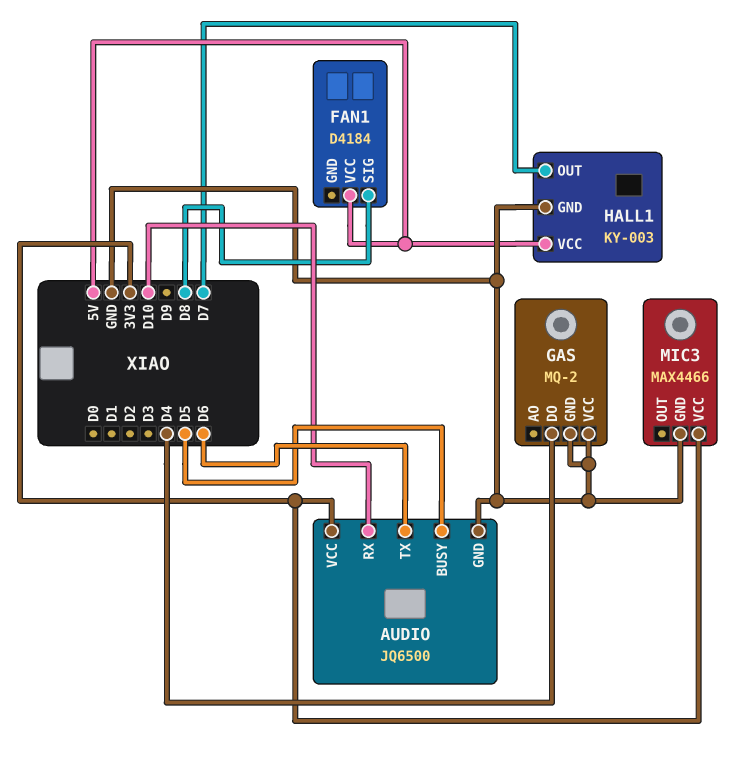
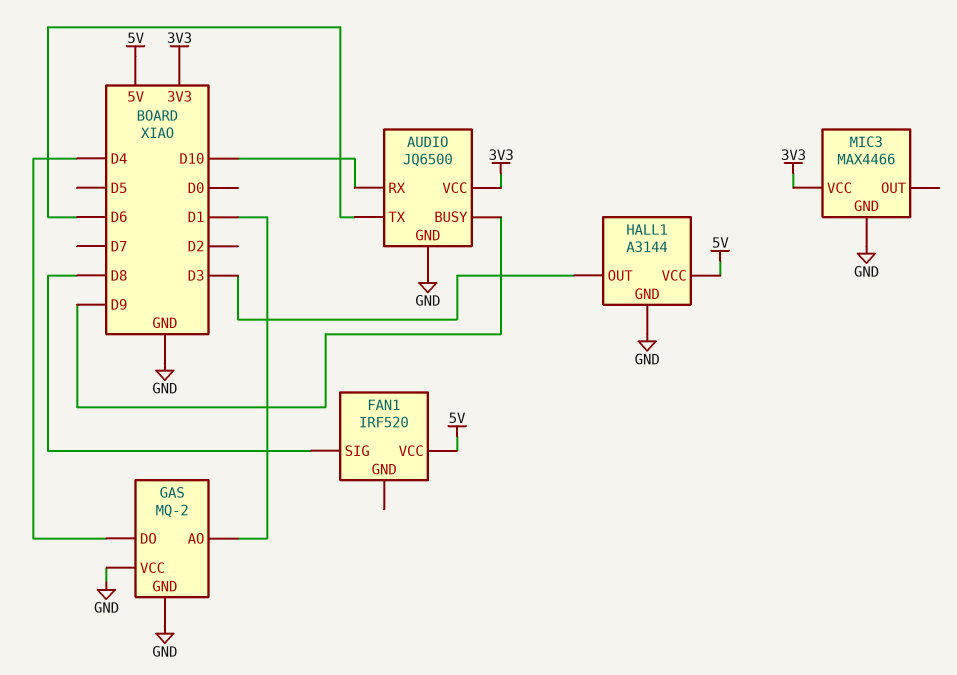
AUDIO pin BUSY: D5 -> D9
FAN1: D4184 -> IRF520
GAS pin AO: none -> D1
HALL1: KY-003 -> A3144
HALL1 pin OUT: D7 -> D3

